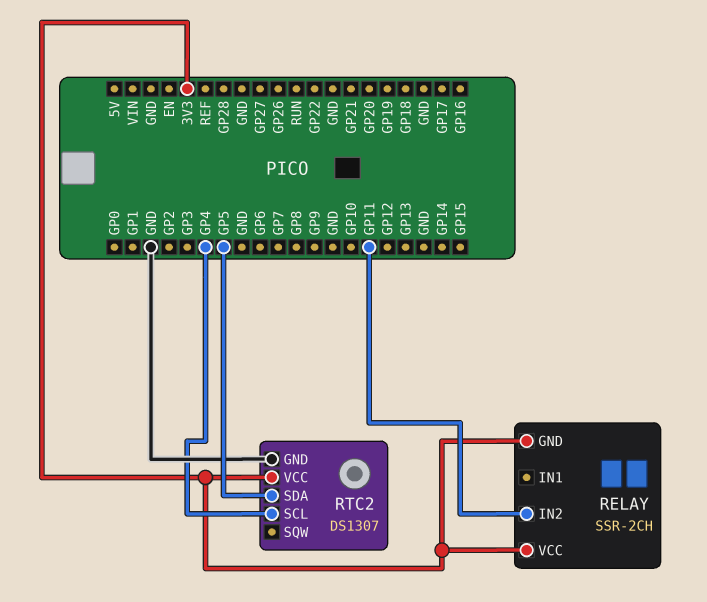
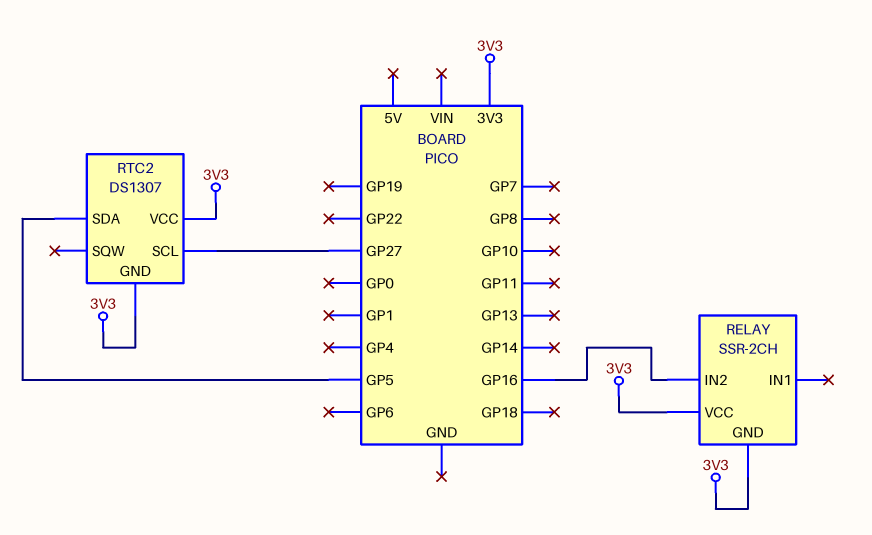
RELAY pin IN2: GP11 -> GP16
RTC2 pin GND: GND -> 3V3
RTC2 pin SCL: GP4 -> GP27

